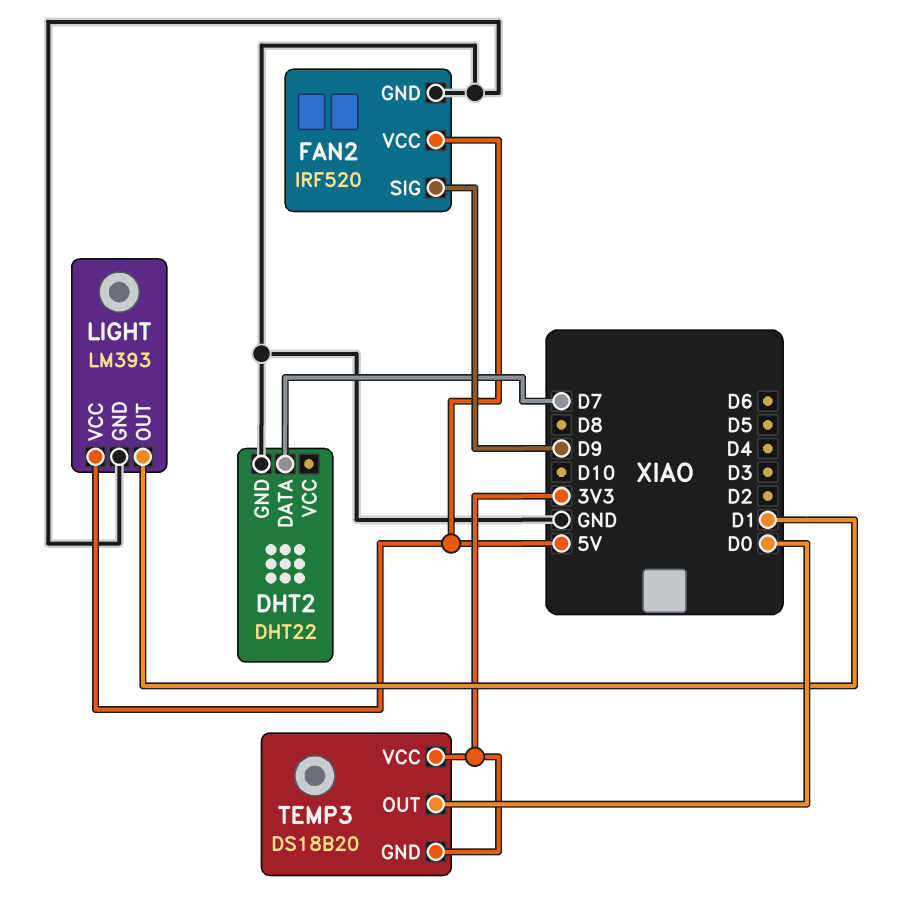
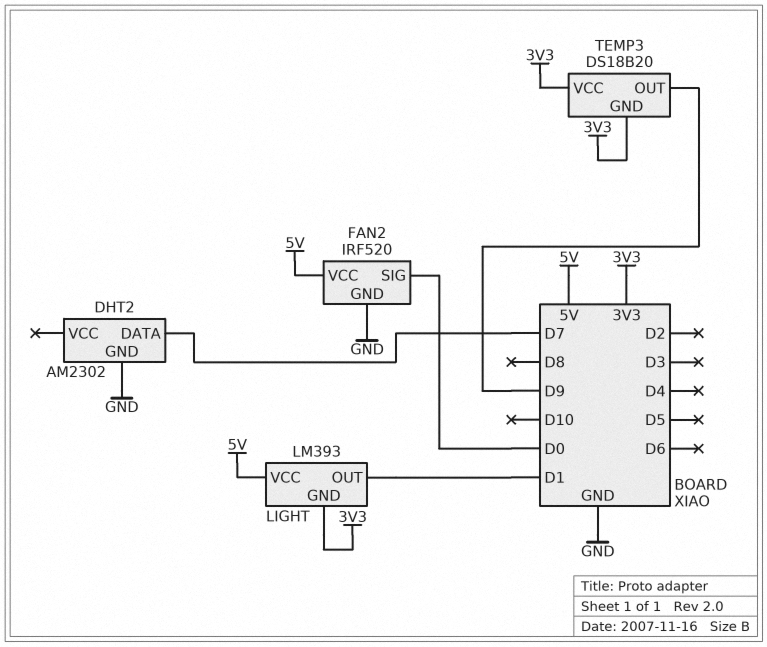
DHT2: DHT22 -> AM2302
FAN2 pin SIG: D9 -> D0
LIGHT pin GND: GND -> 3V3
TEMP3 pin OUT: D0 -> D9

